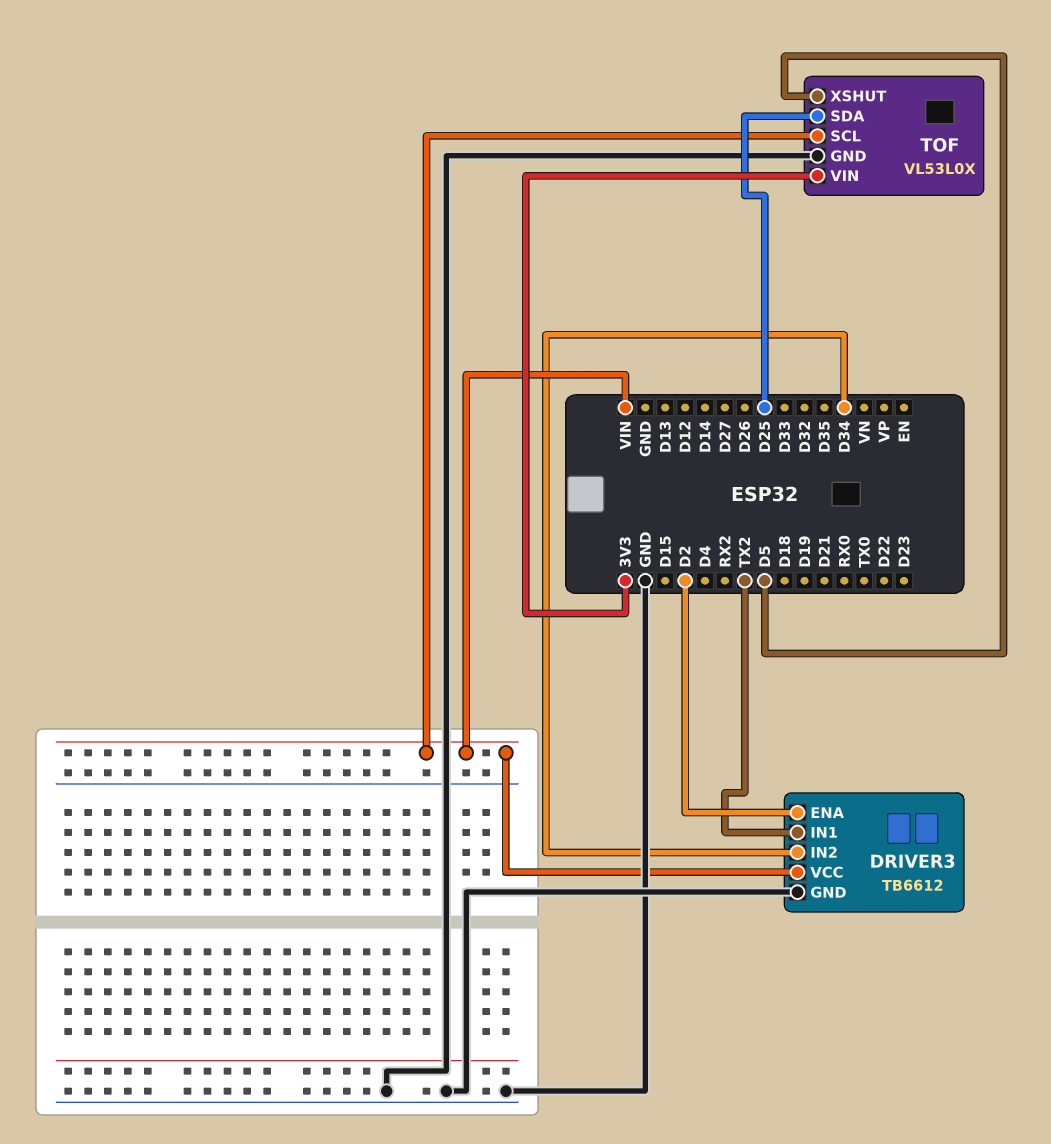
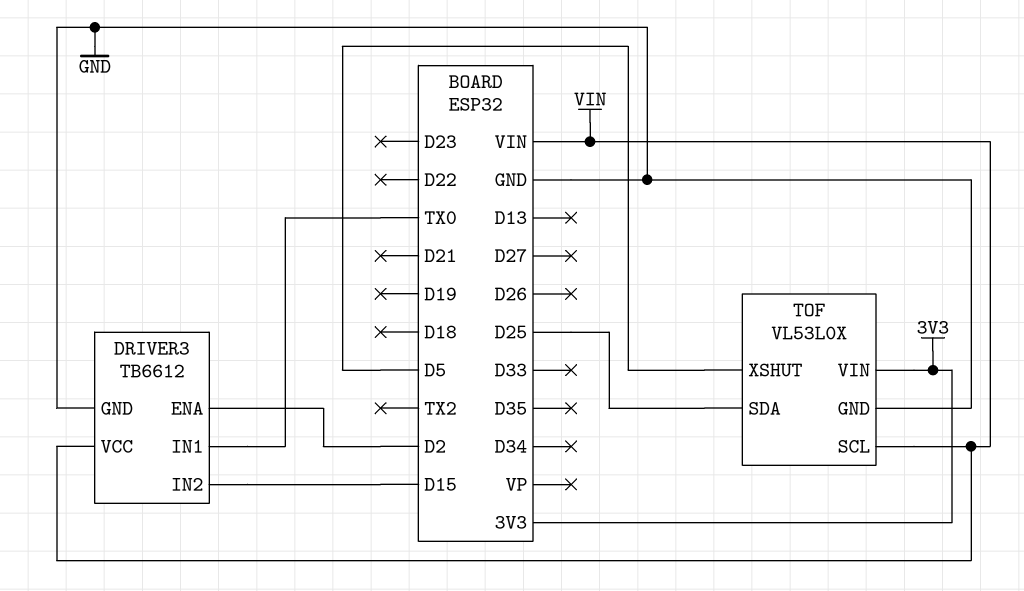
DRIVER3 pin IN1: TX2 -> TX0
DRIVER3 pin IN2: D34 -> D15

